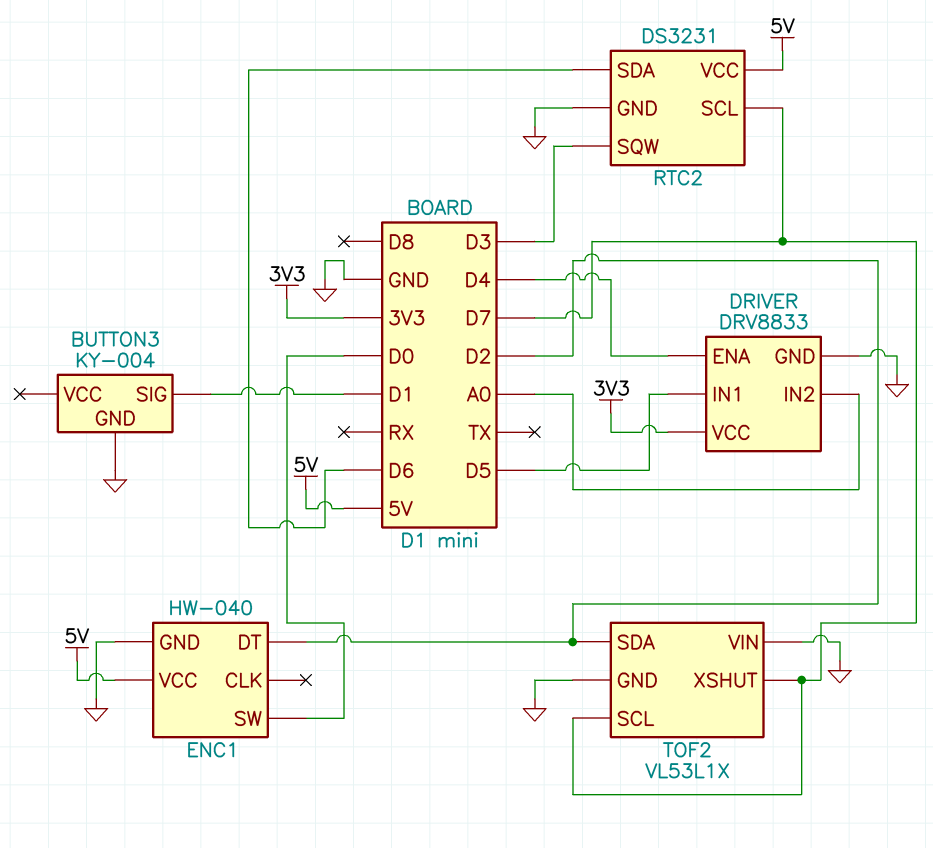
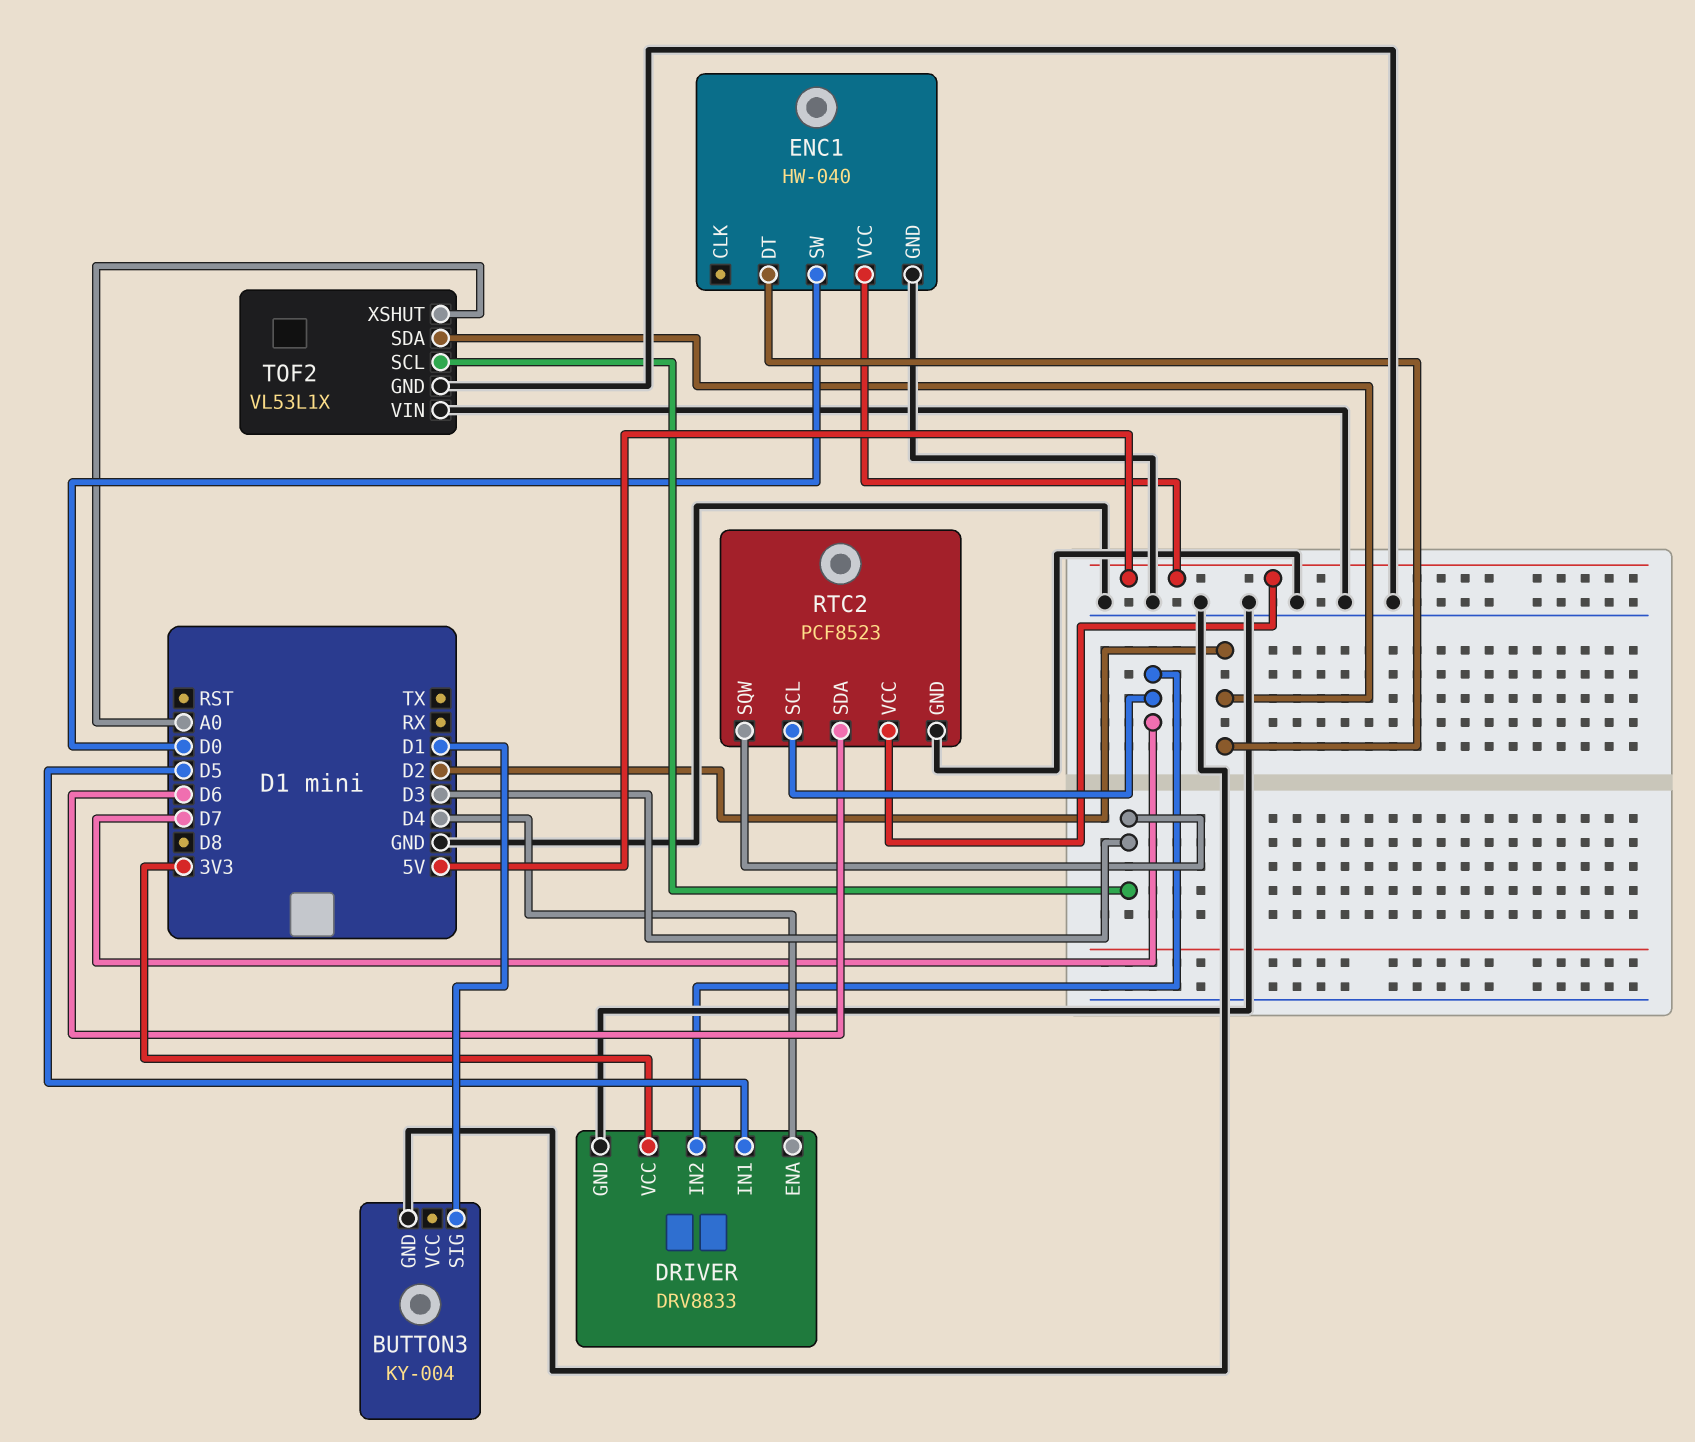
DRIVER pin IN2: A0 -> D7
RTC2: DS3231 -> PCF8523
TOF2 pin SCL: D7 -> D3
TOF2 pin XSHUT: D7 -> A0

